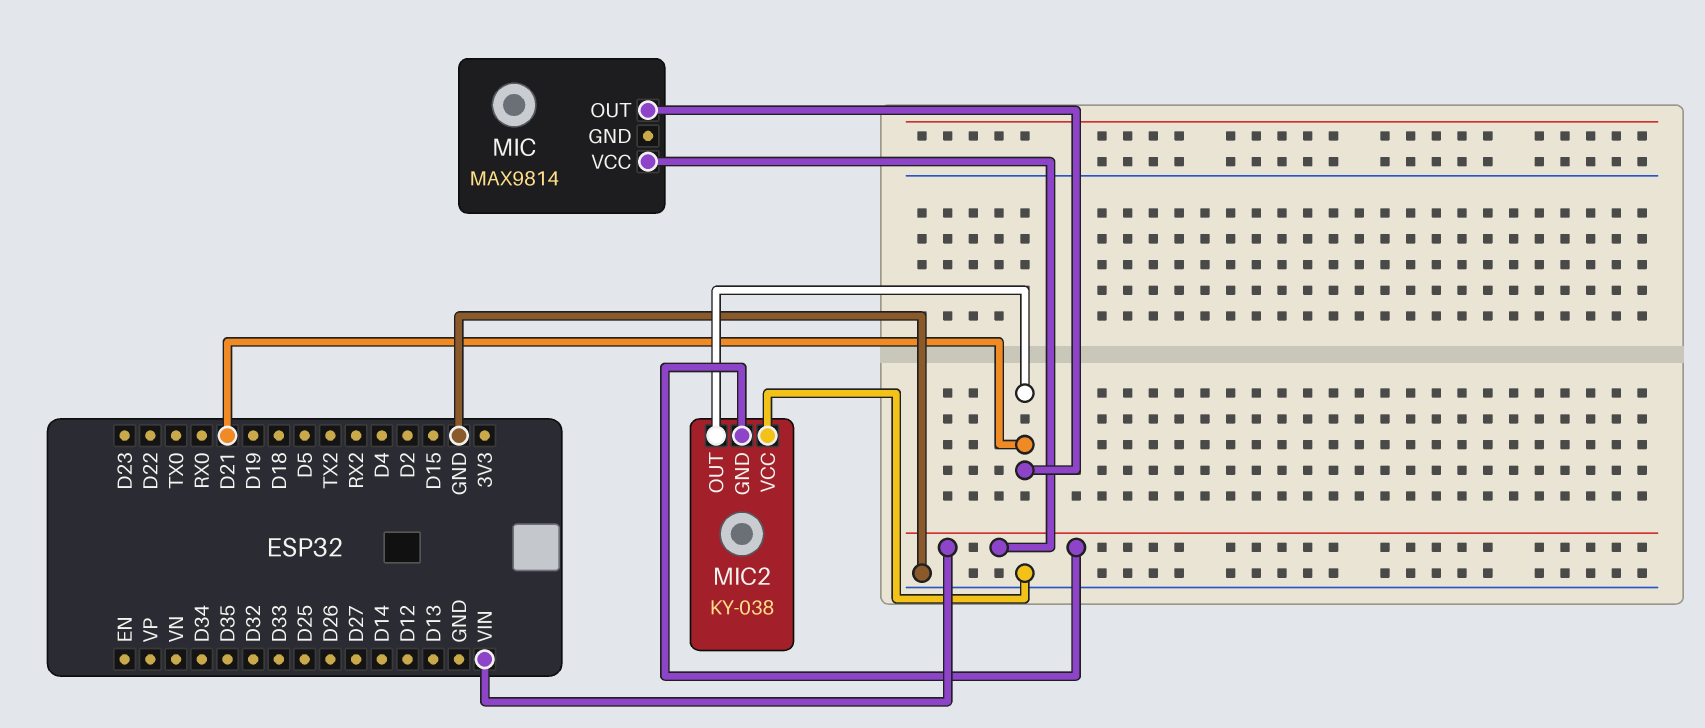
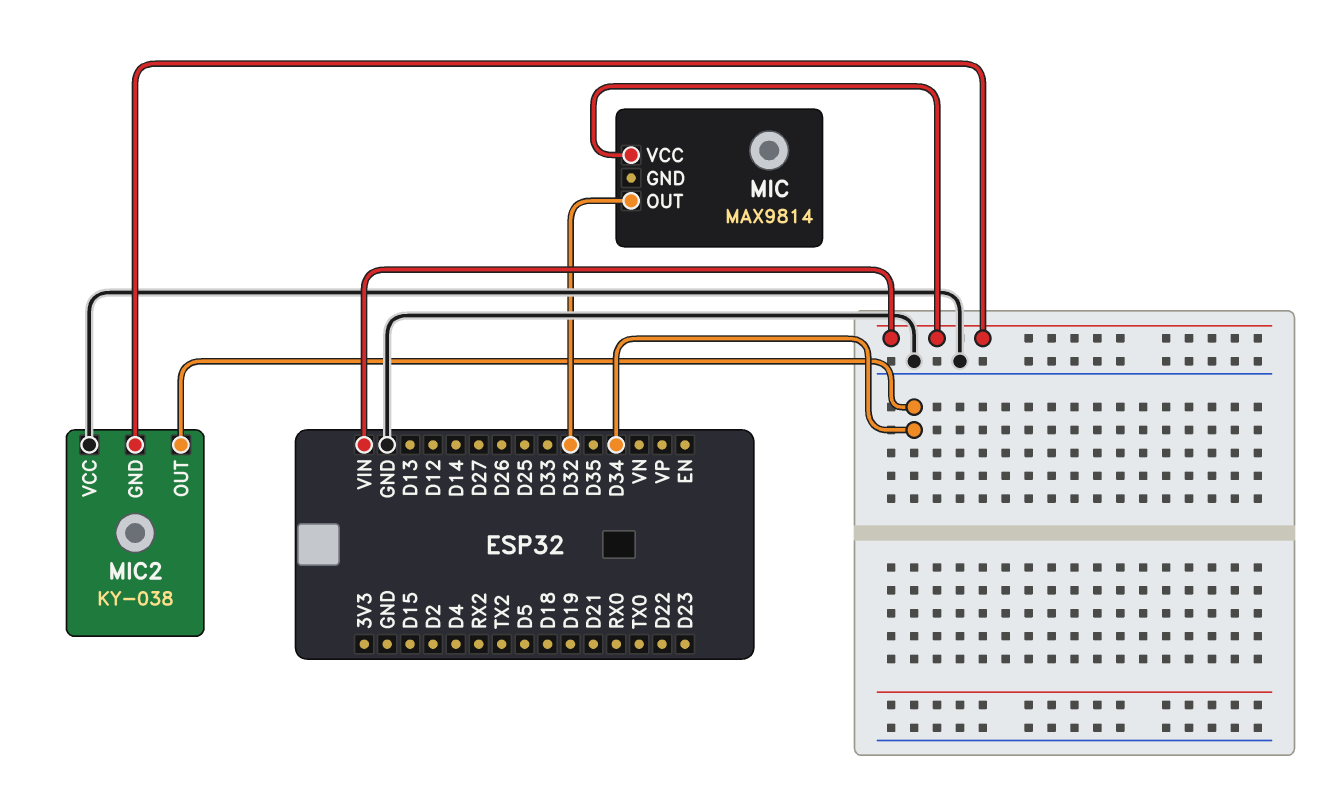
MIC pin OUT: D21 -> D32
MIC2 pin OUT: D21 -> D34

